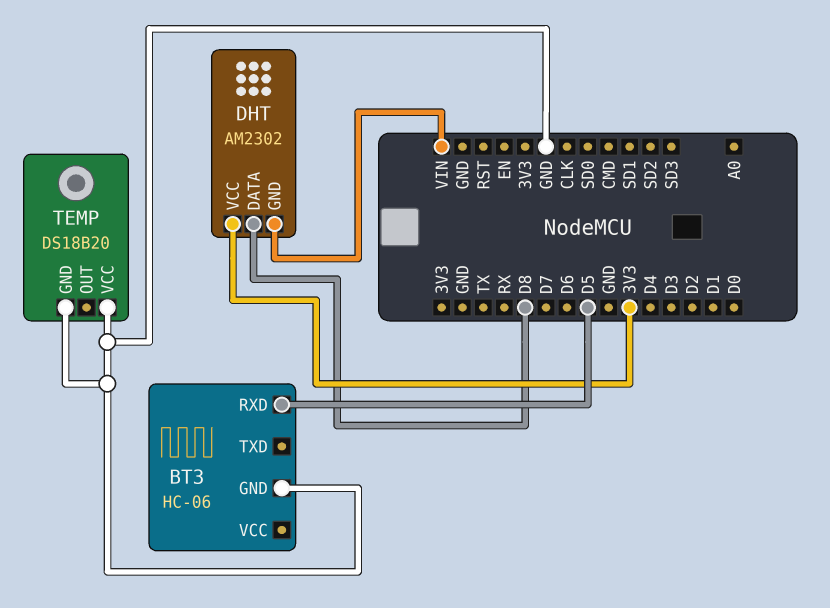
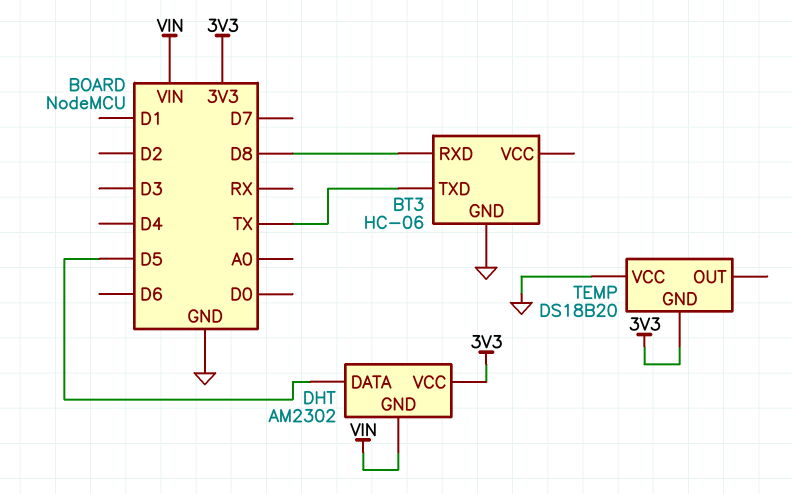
BT3 pin RXD: D5 -> D8
BT3 pin TXD: none -> TX
DHT pin DATA: D8 -> D5
TEMP pin GND: GND -> 3V3

